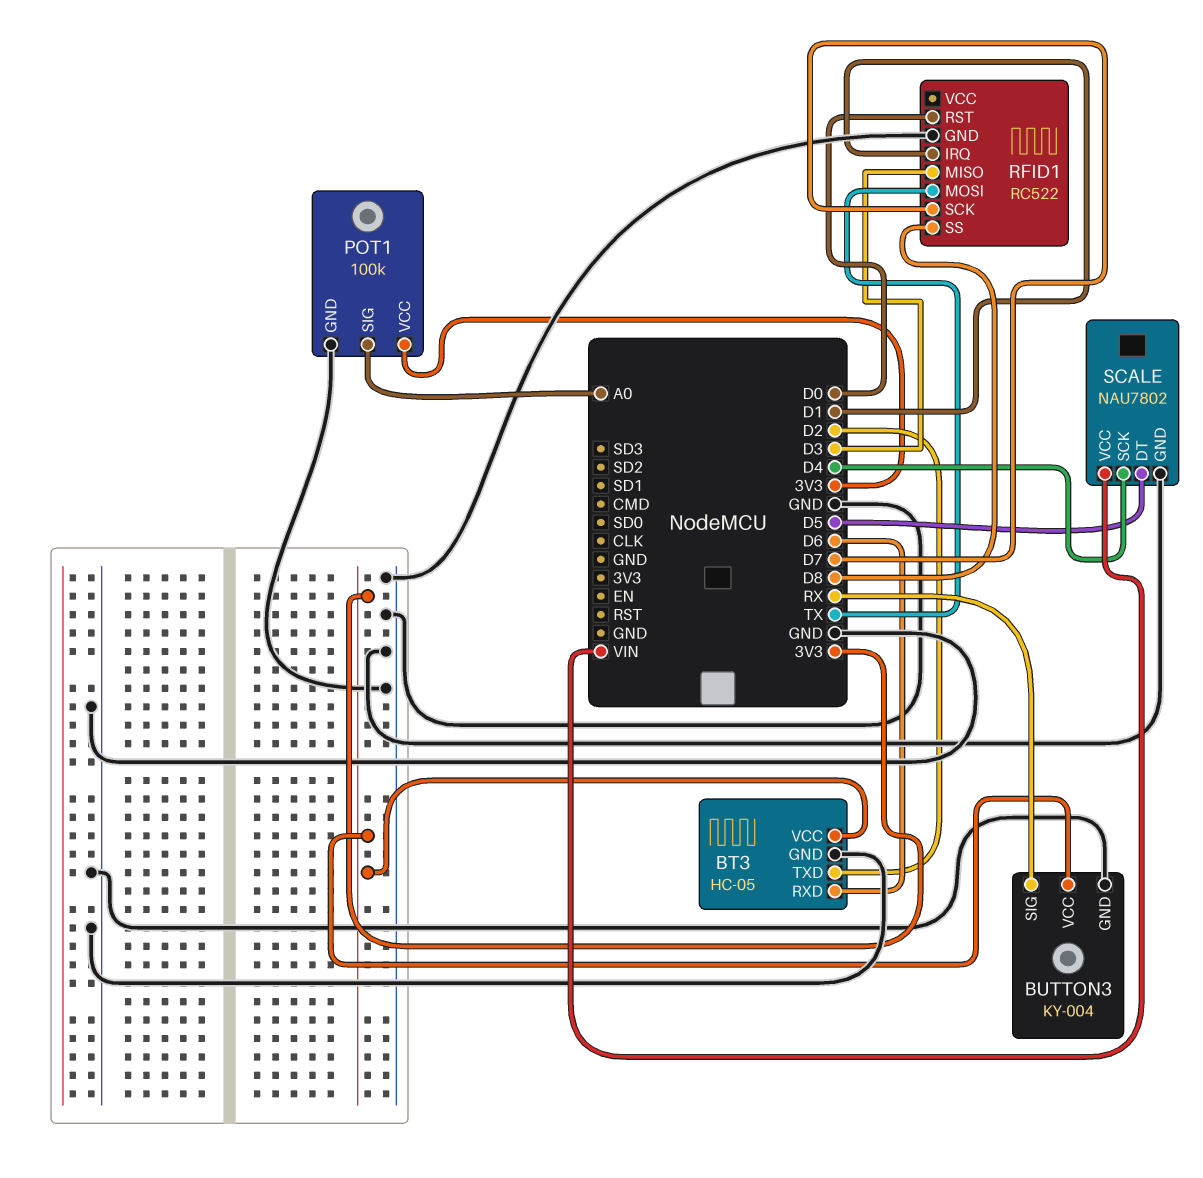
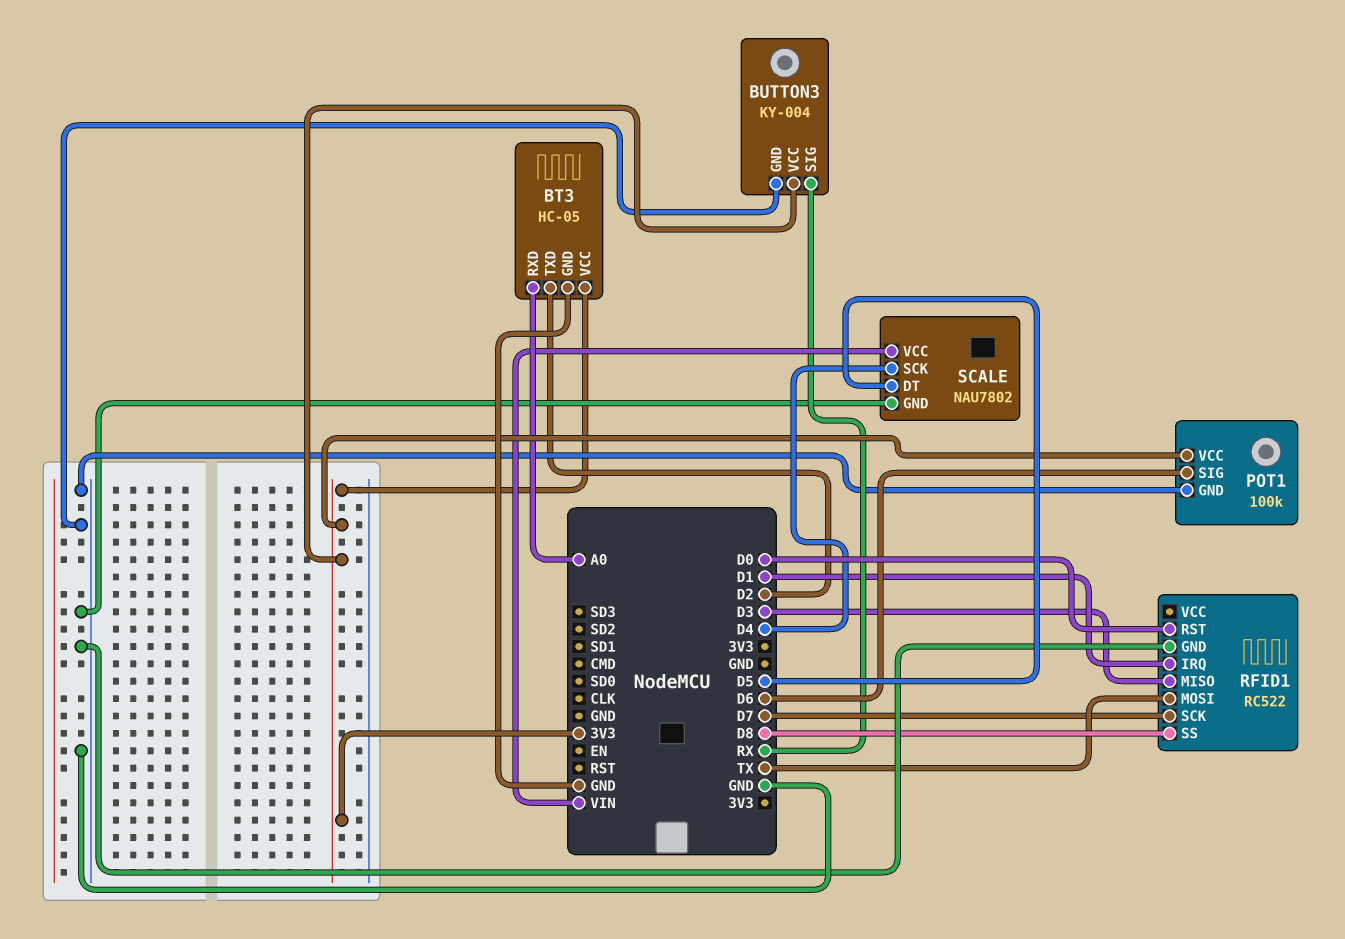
BT3 pin RXD: D6 -> A0
POT1 pin SIG: A0 -> D6

